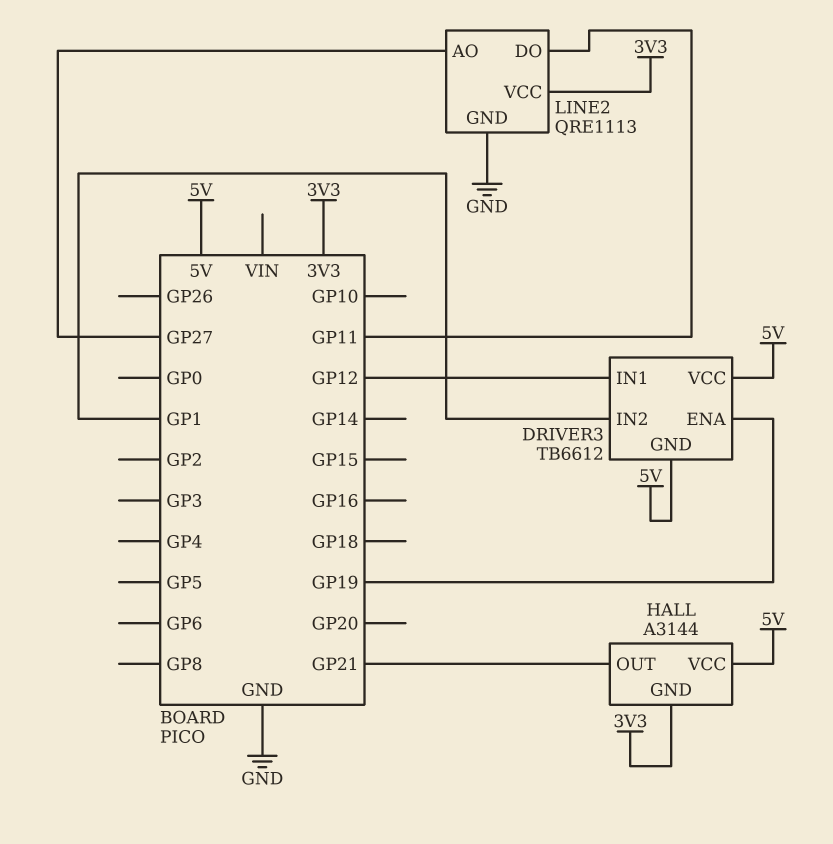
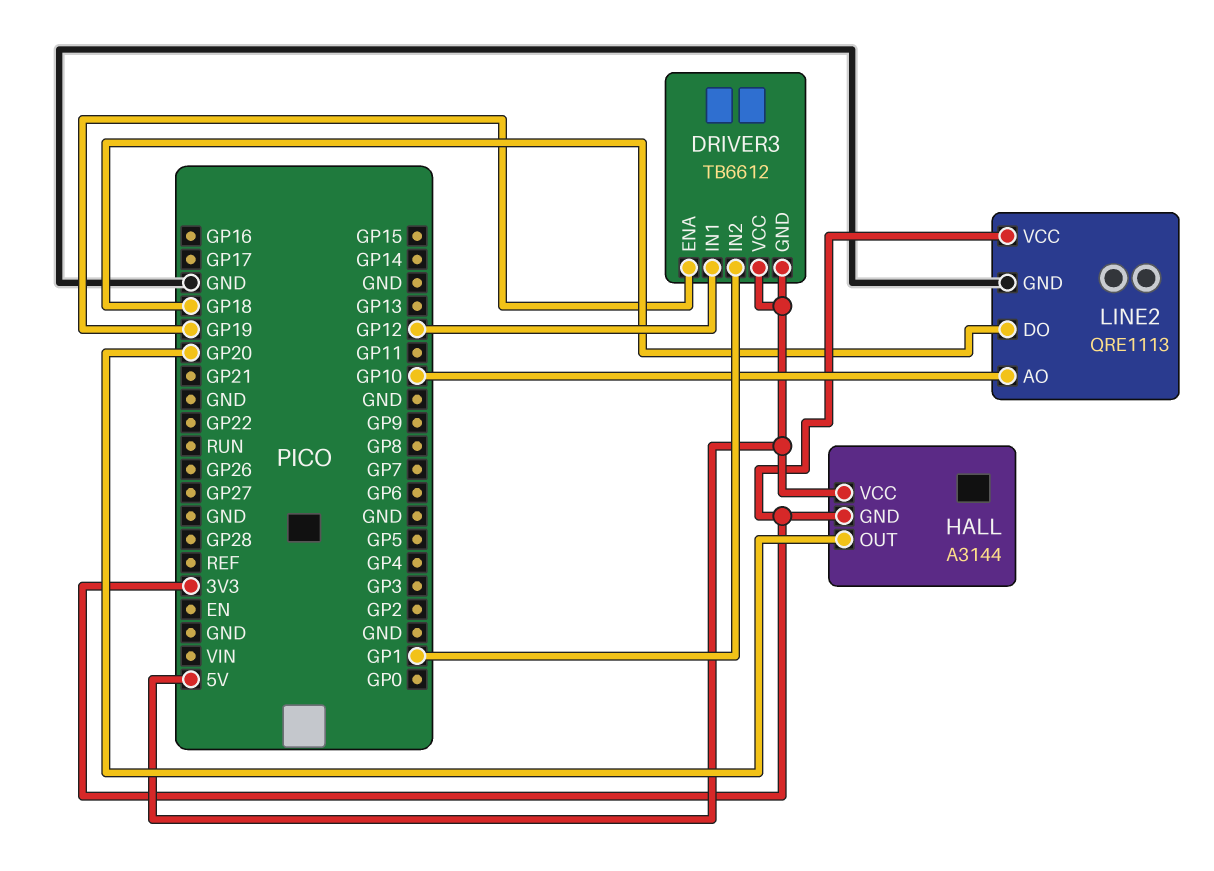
HALL pin OUT: GP21 -> GP20
LINE2 pin AO: GP27 -> GP10
LINE2 pin DO: GP11 -> GP18

